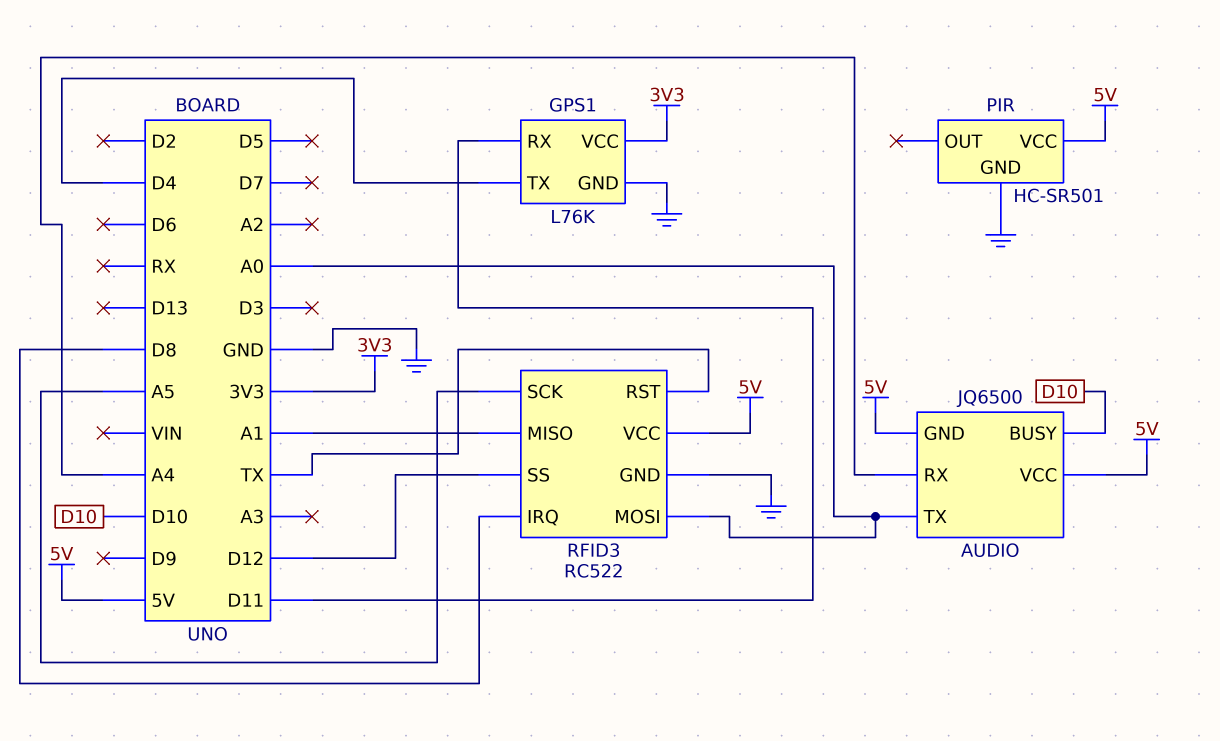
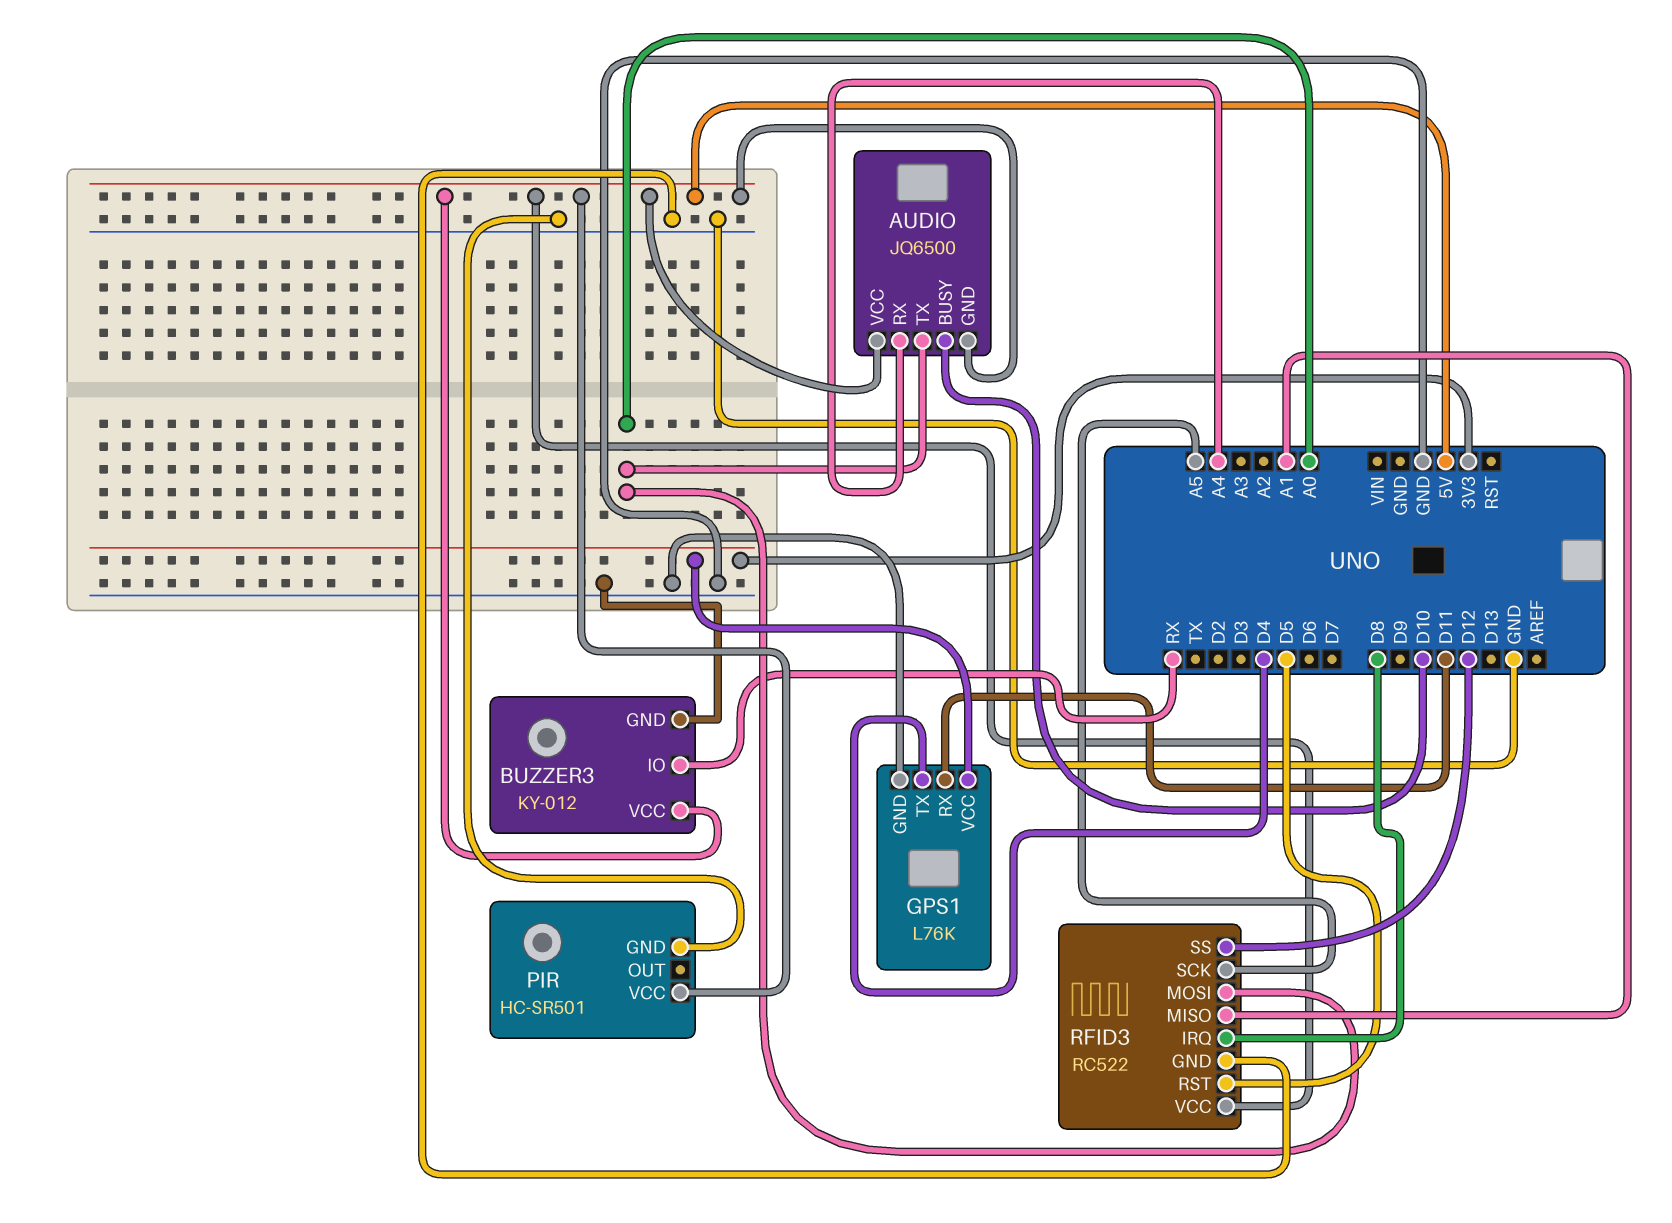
BUZZER3: none -> KY-012
BUZZER3 pin GND: none -> GND
BUZZER3 pin IO: none -> RX
BUZZER3 pin VCC: none -> 5V
RFID3 pin RST: TX -> D5

